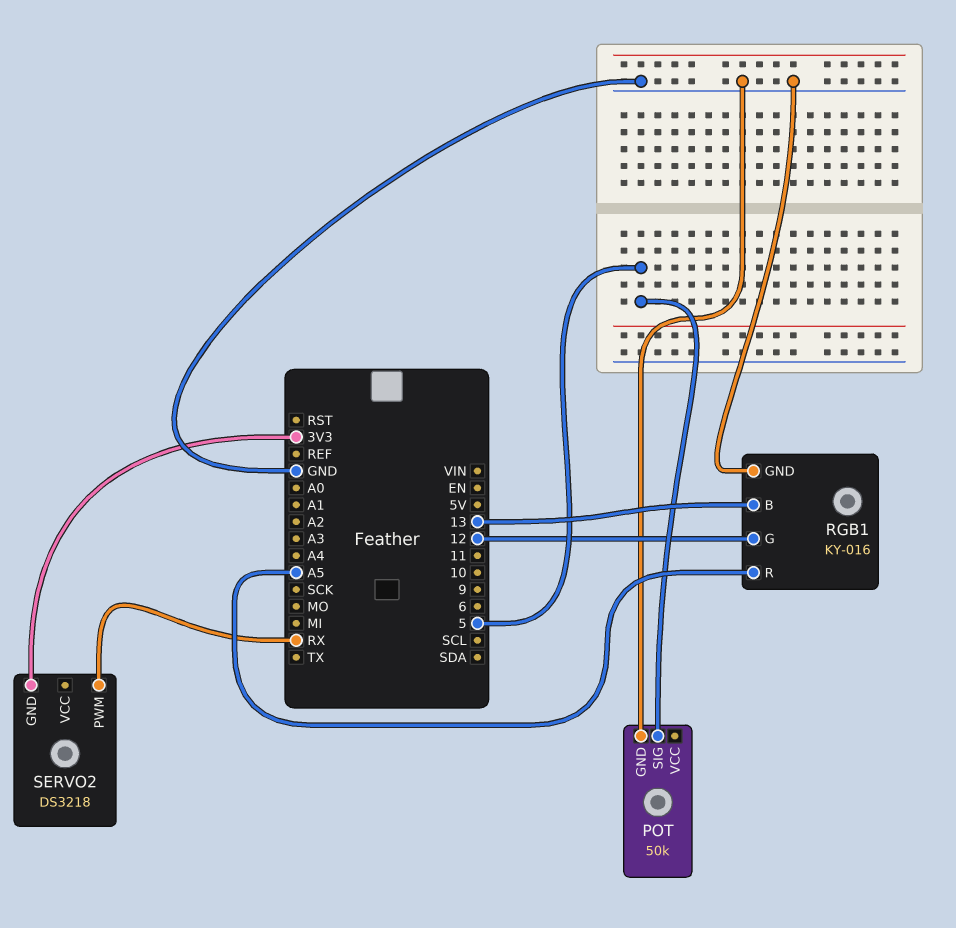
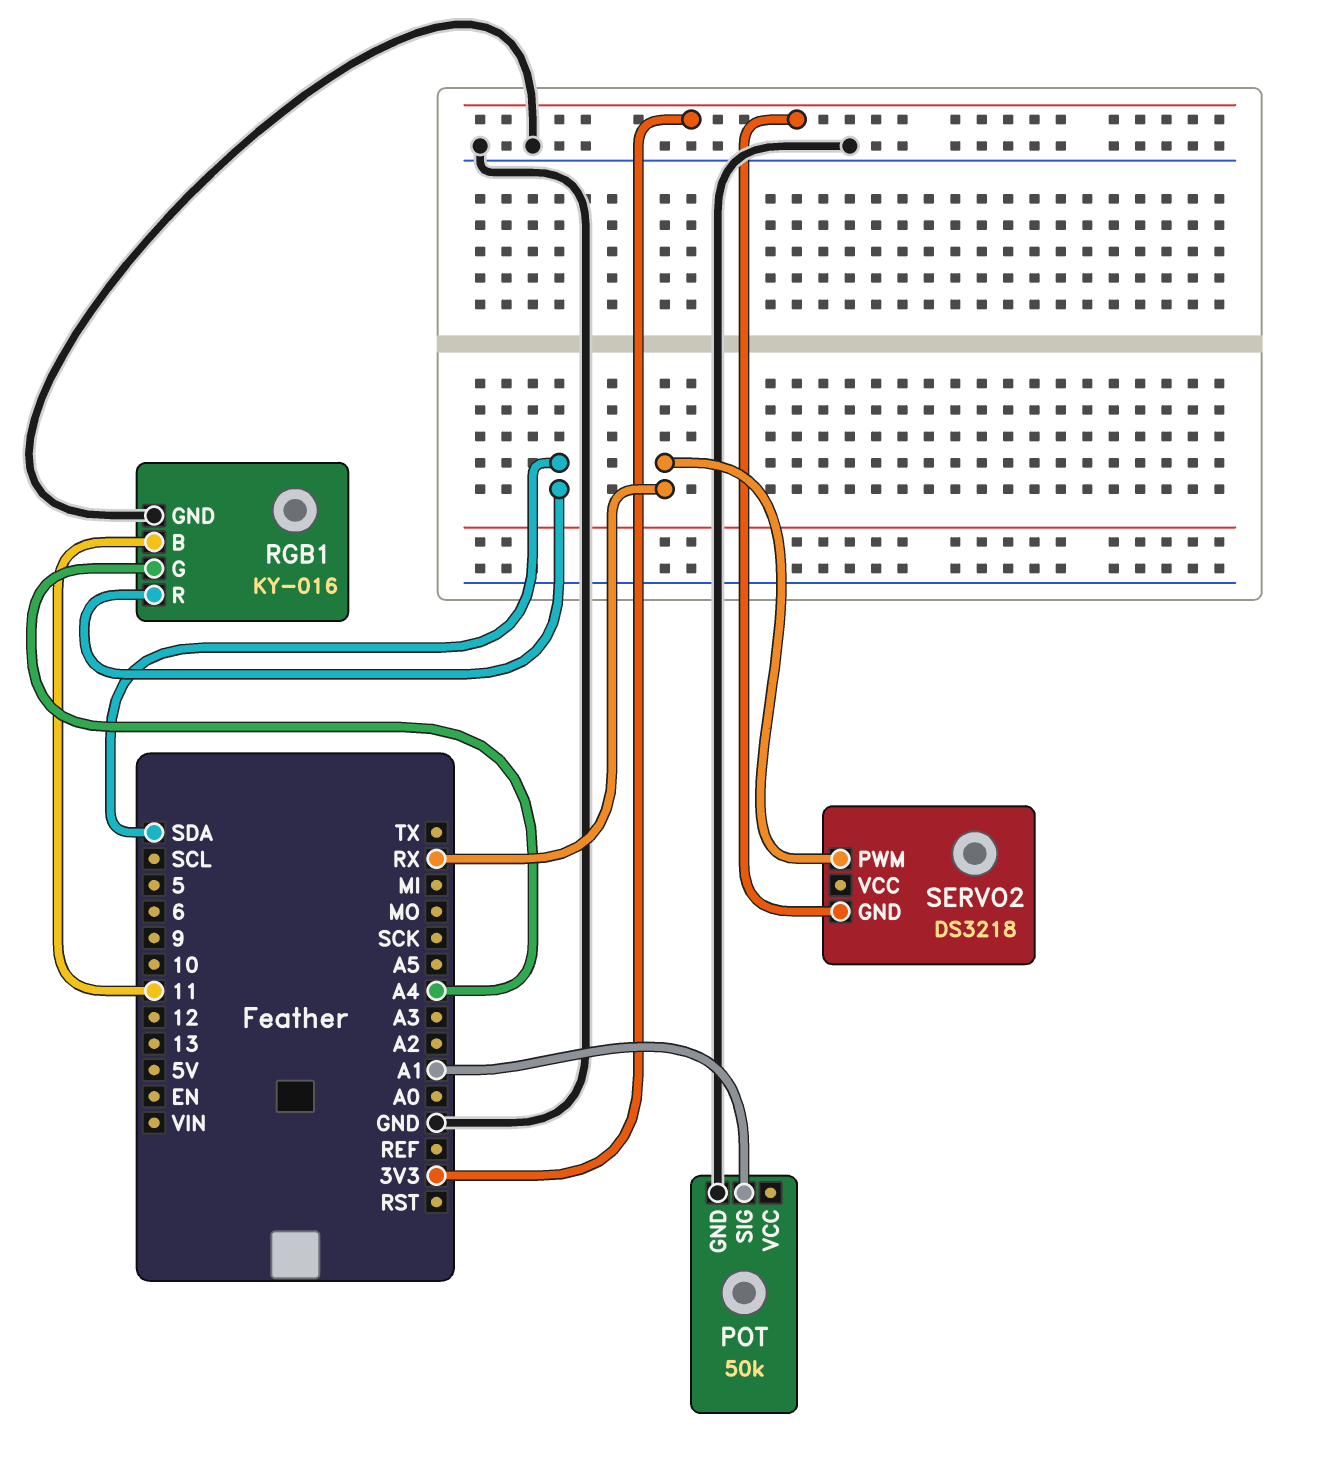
POT pin SIG: 5 -> A1
RGB1 pin B: 13 -> 11
RGB1 pin G: 12 -> A4
RGB1 pin R: A5 -> SDA

